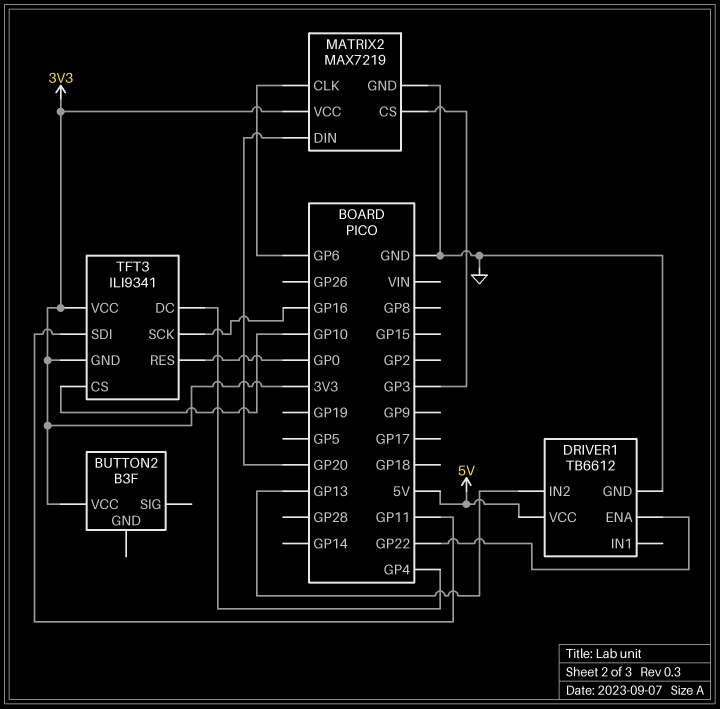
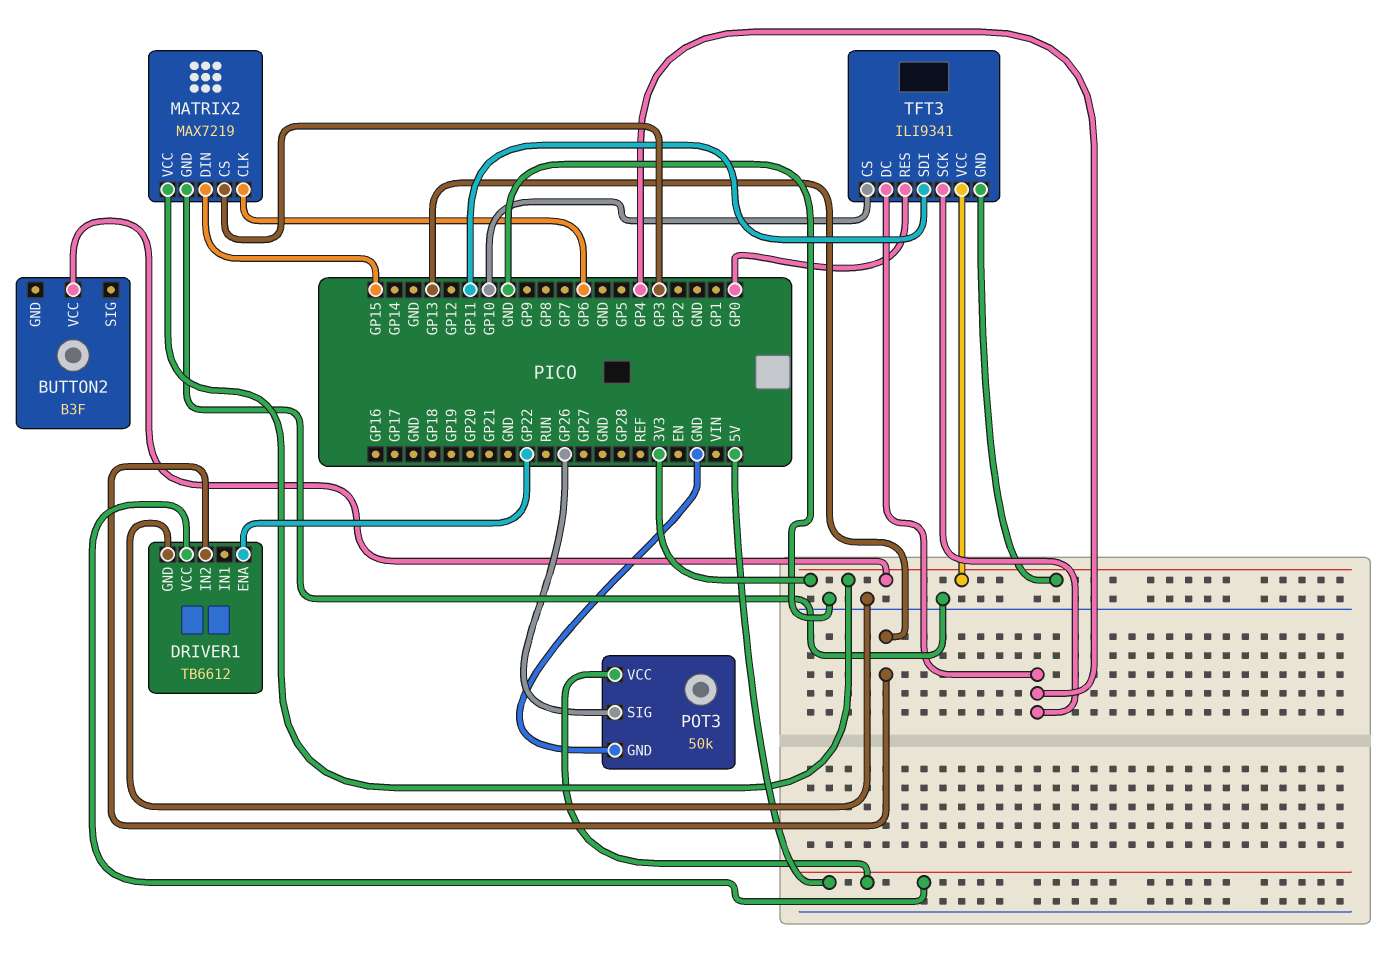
MATRIX2 pin DIN: GP20 -> GP15
POT3: none -> 50k
POT3 pin GND: none -> GND
POT3 pin SIG: none -> GP26
POT3 pin VCC: none -> 5V
TFT3 pin SCK: GP16 -> GP4

